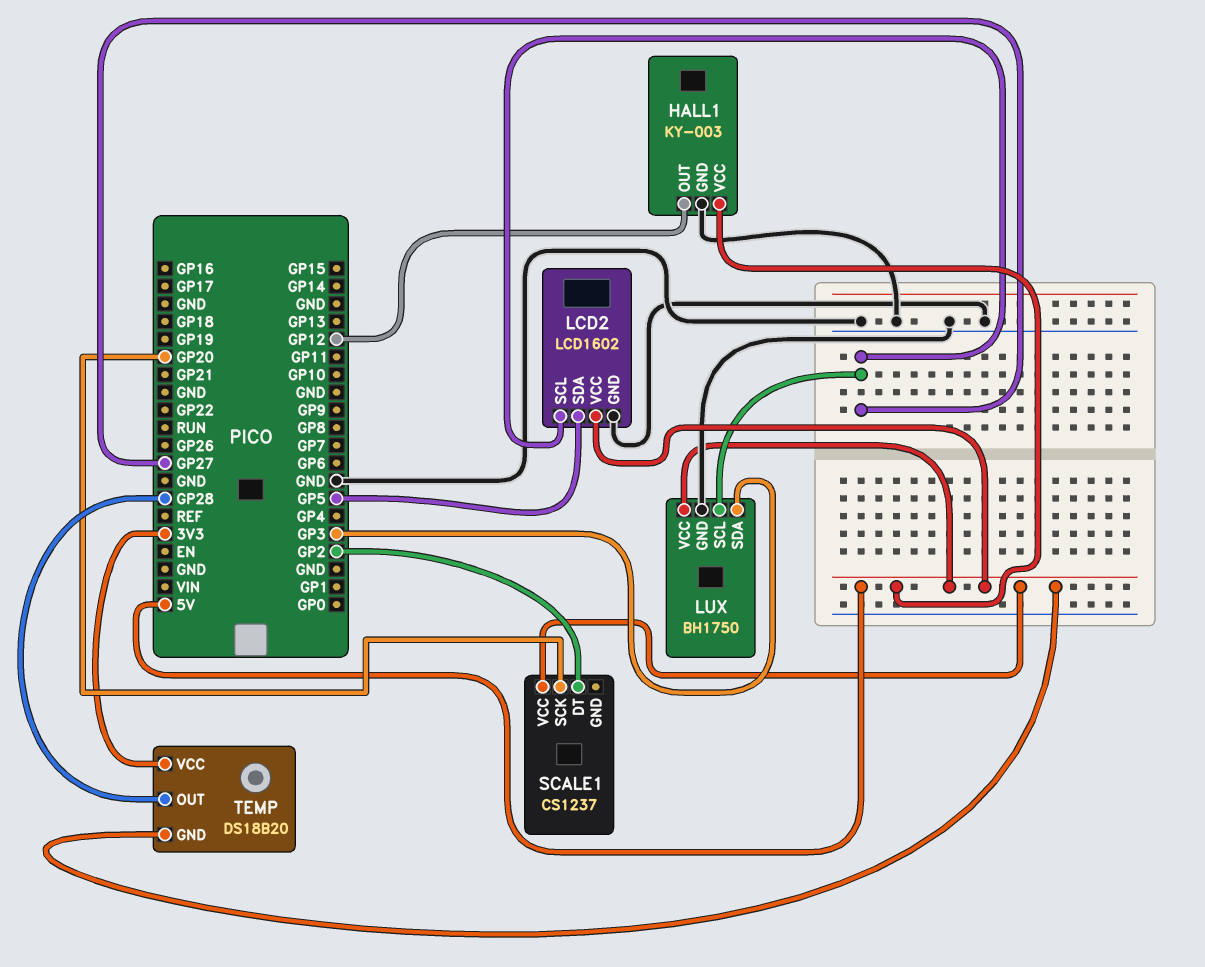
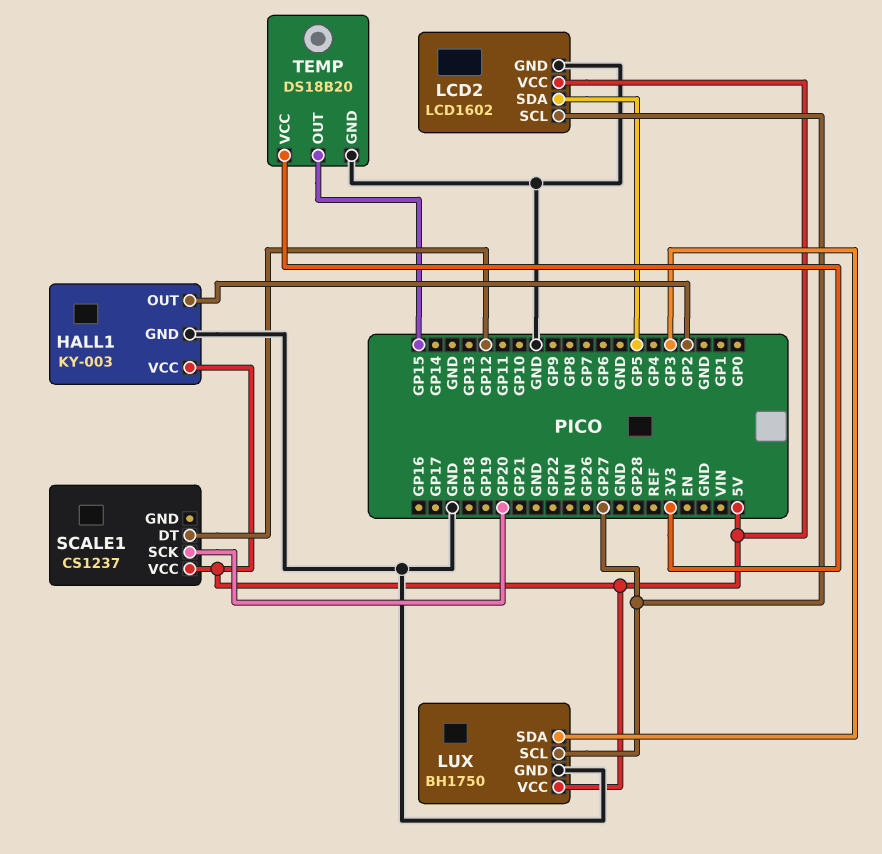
HALL1 pin OUT: GP12 -> GP2
SCALE1 pin DT: GP2 -> GP12
TEMP pin GND: 5V -> GND
TEMP pin OUT: GP28 -> GP15

